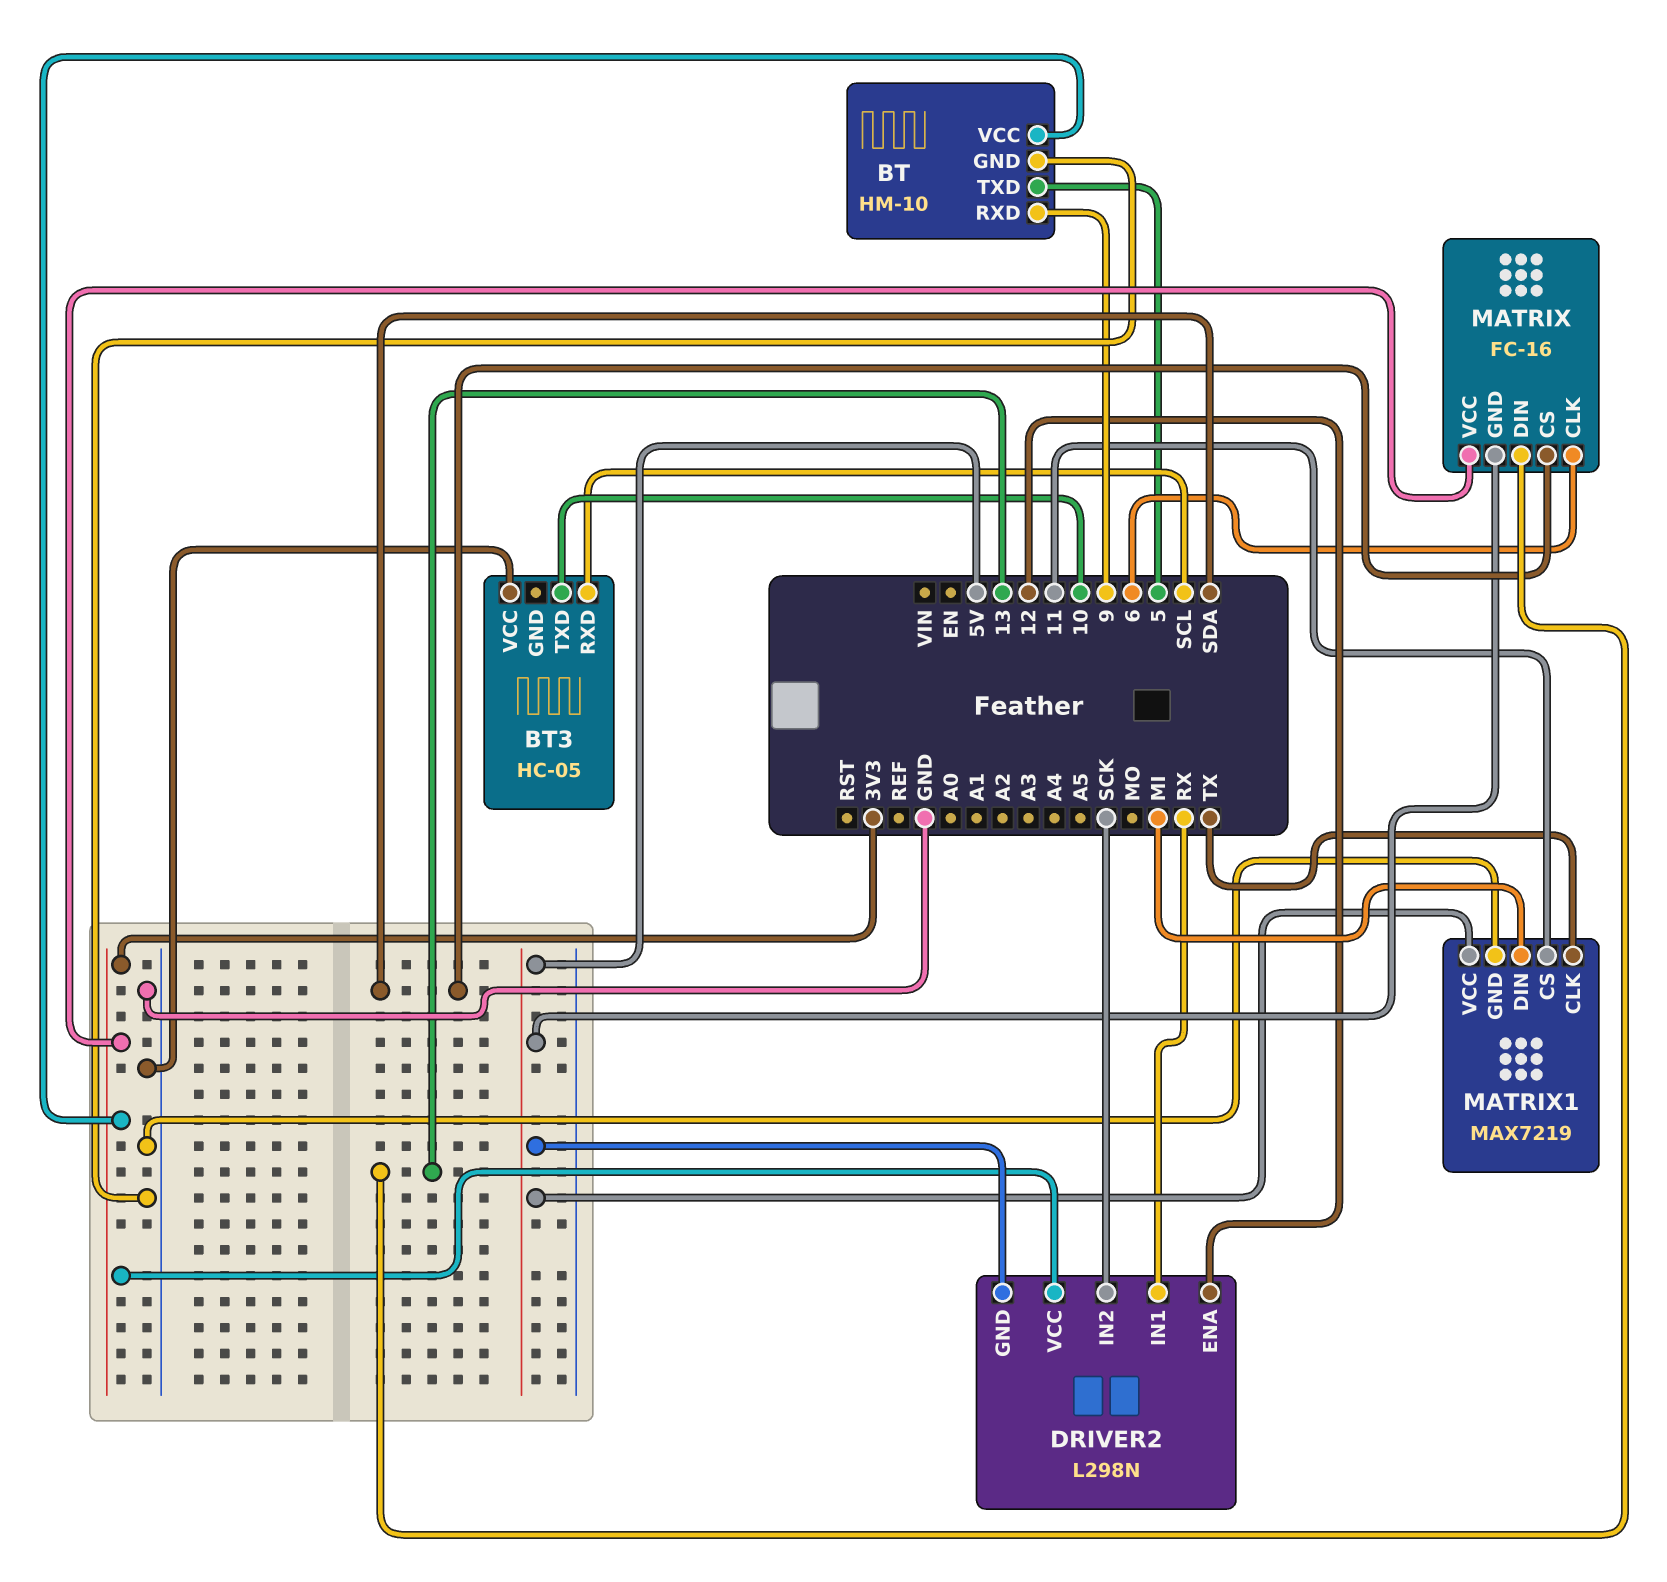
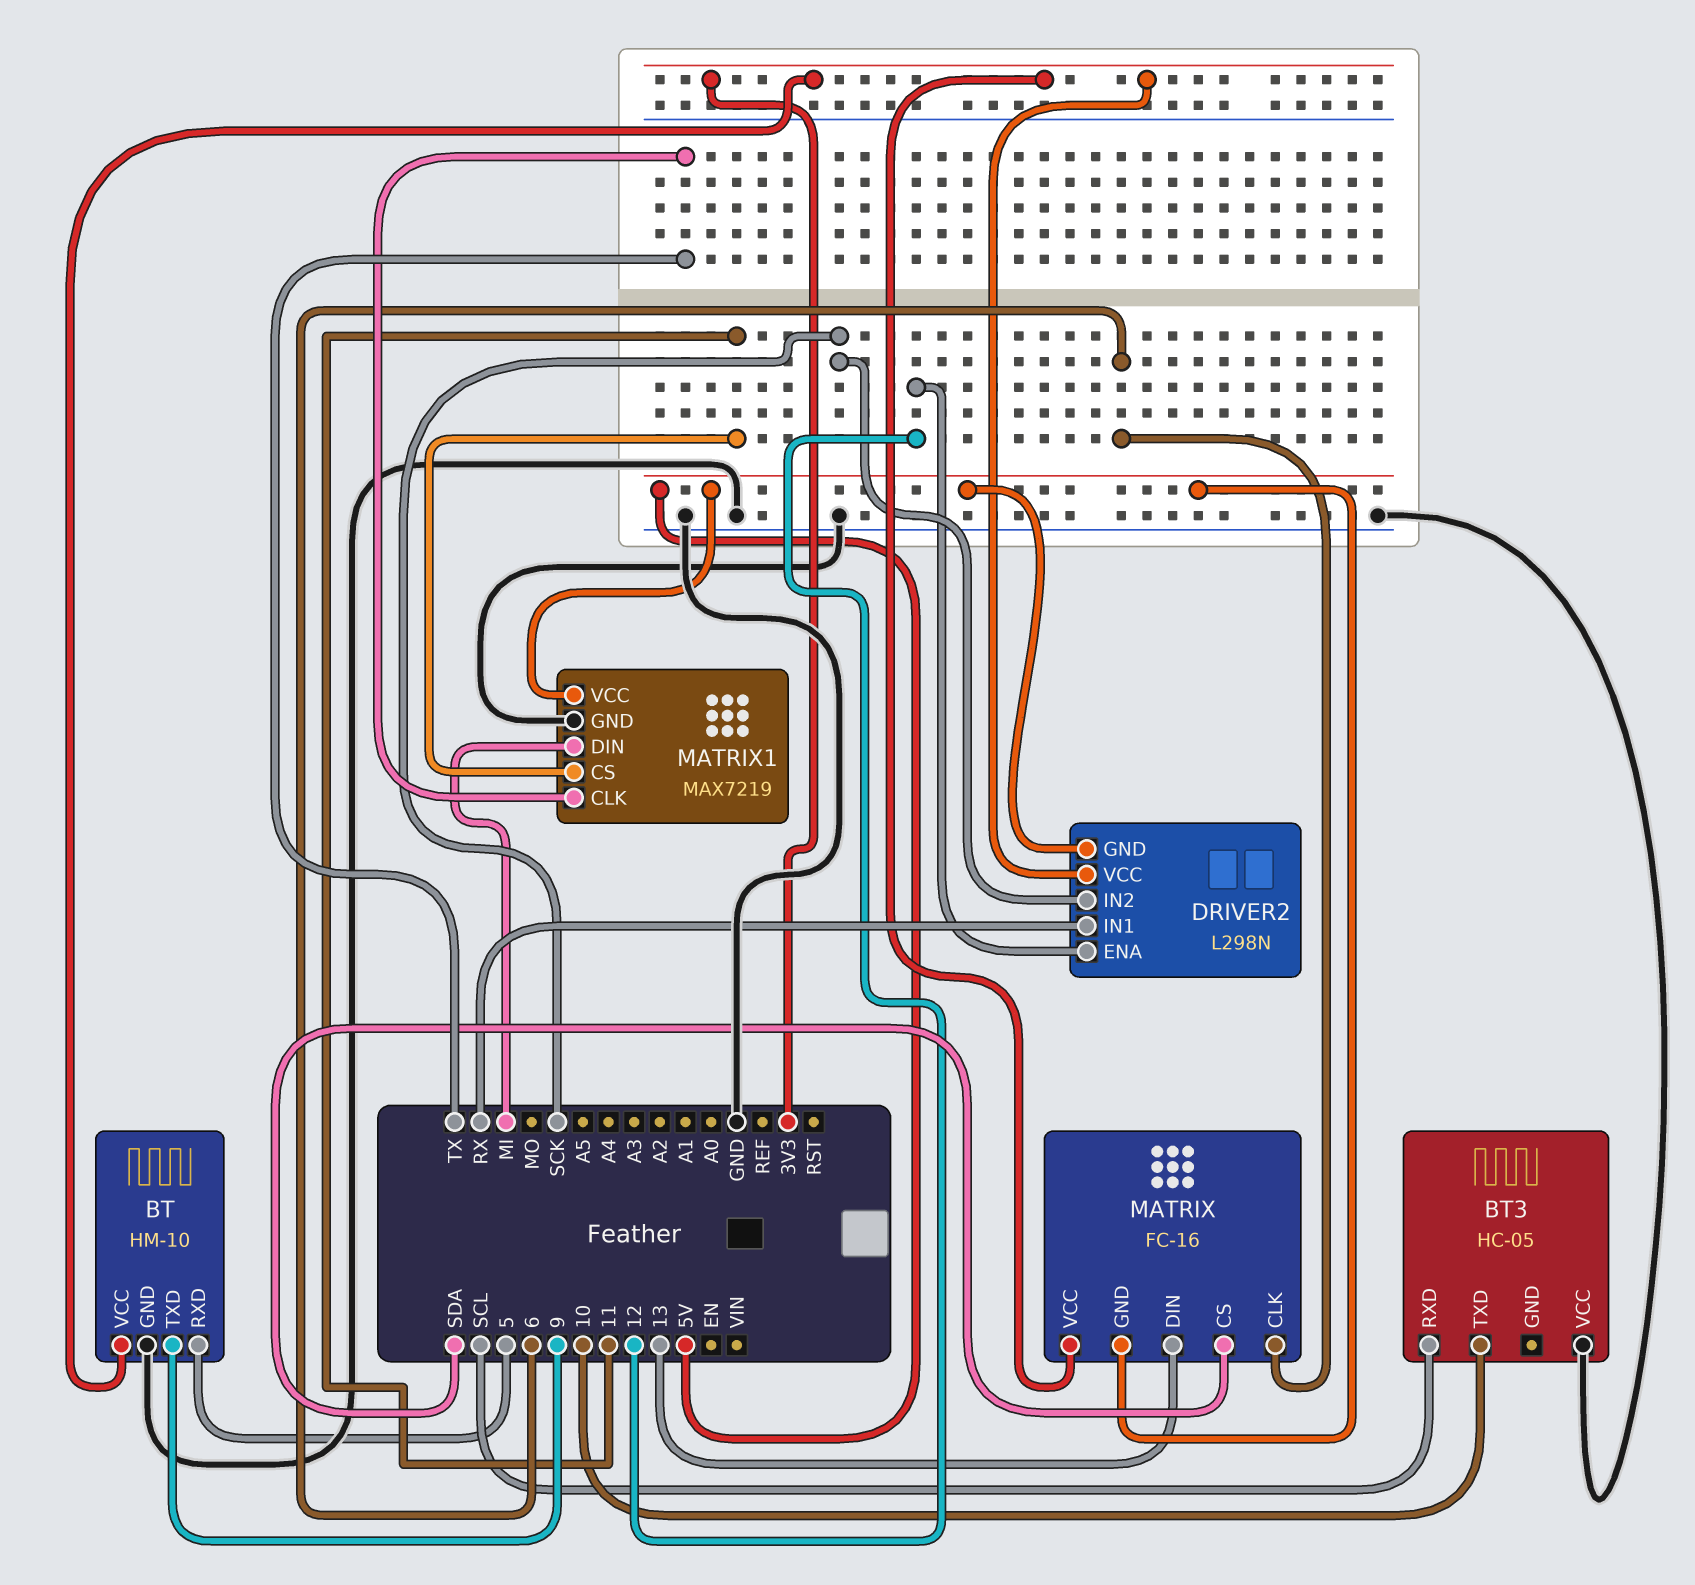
BT pin RXD: 9 -> 5
BT pin TXD: 5 -> 9

